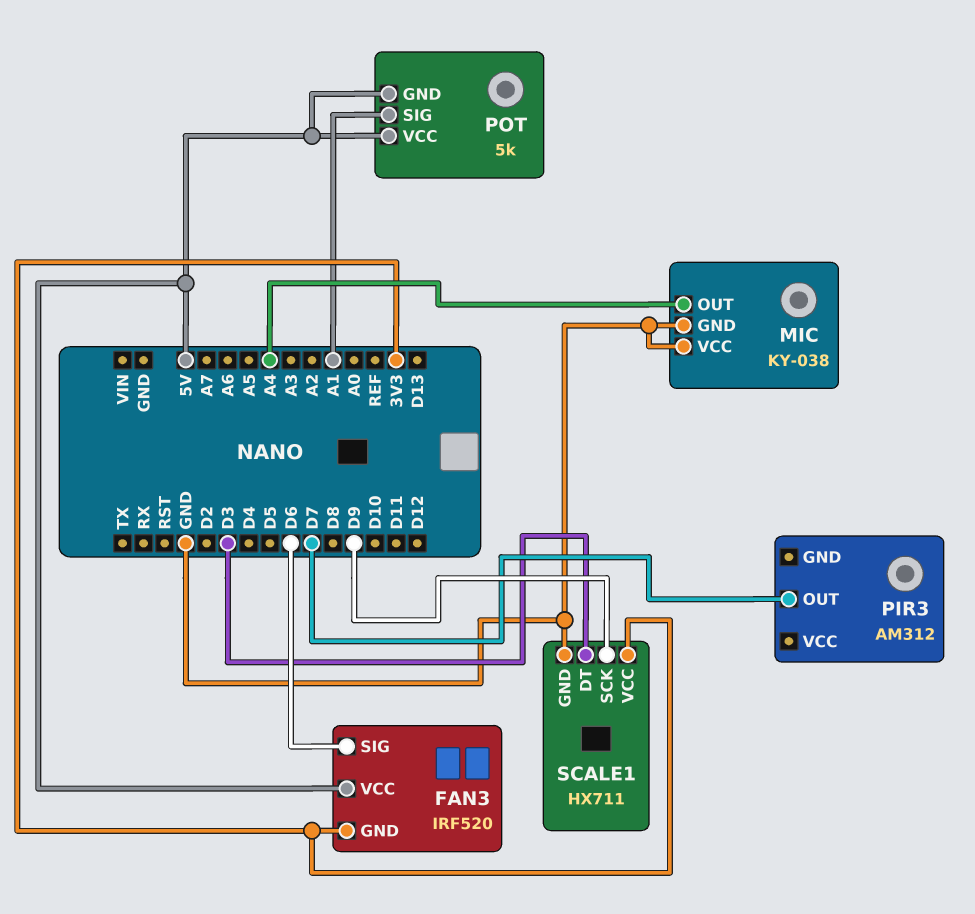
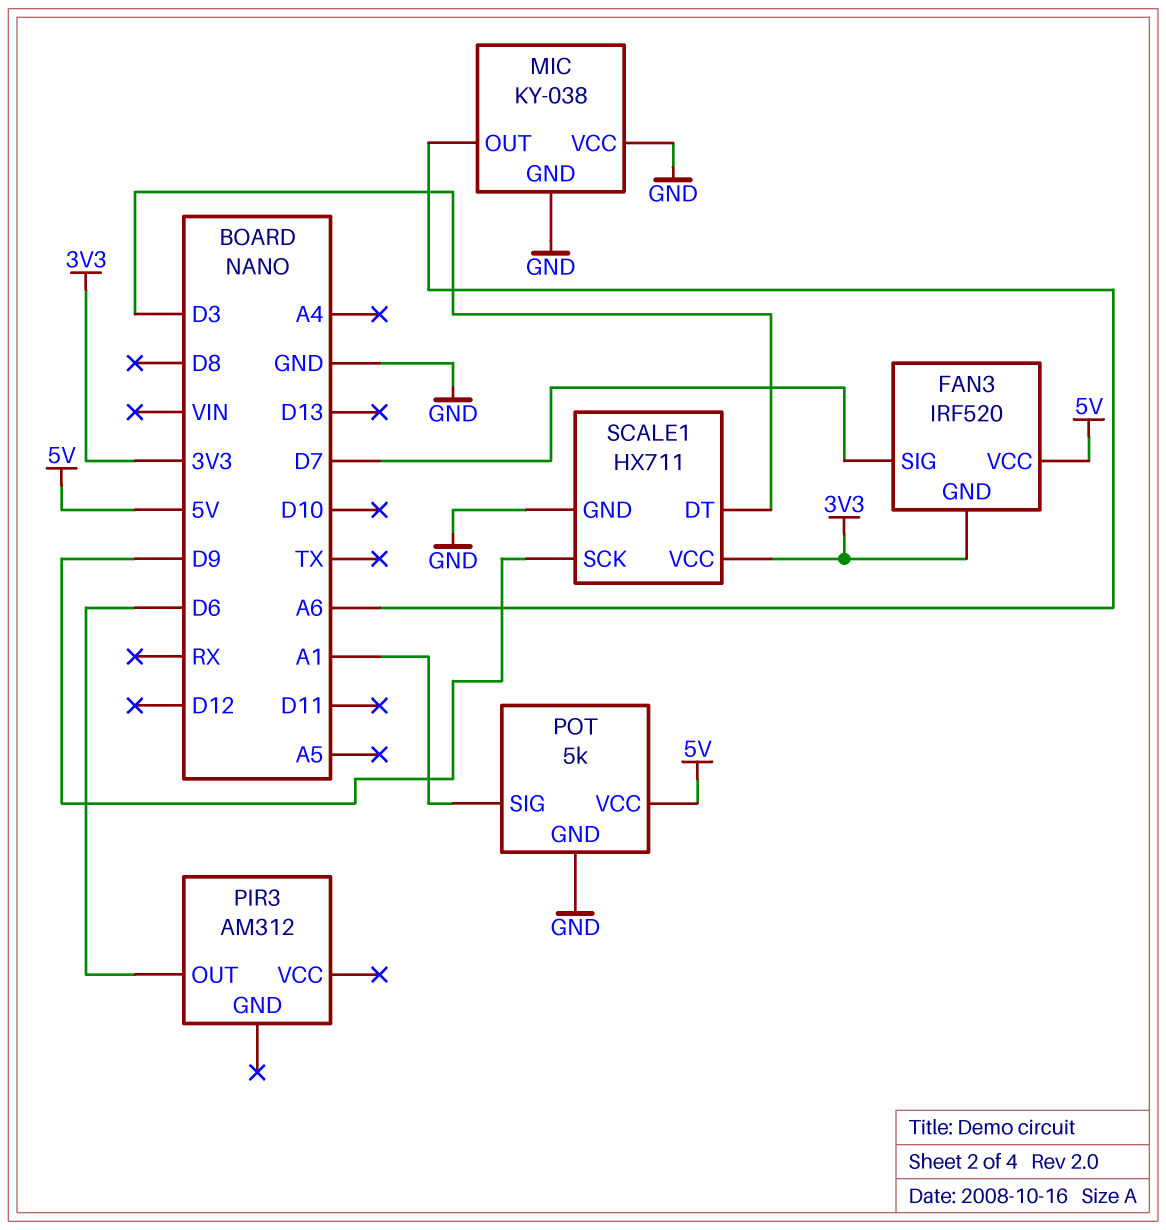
FAN3 pin SIG: D6 -> D7
MIC pin OUT: A4 -> A6
PIR3 pin OUT: D7 -> D6
POT pin GND: 5V -> GND

